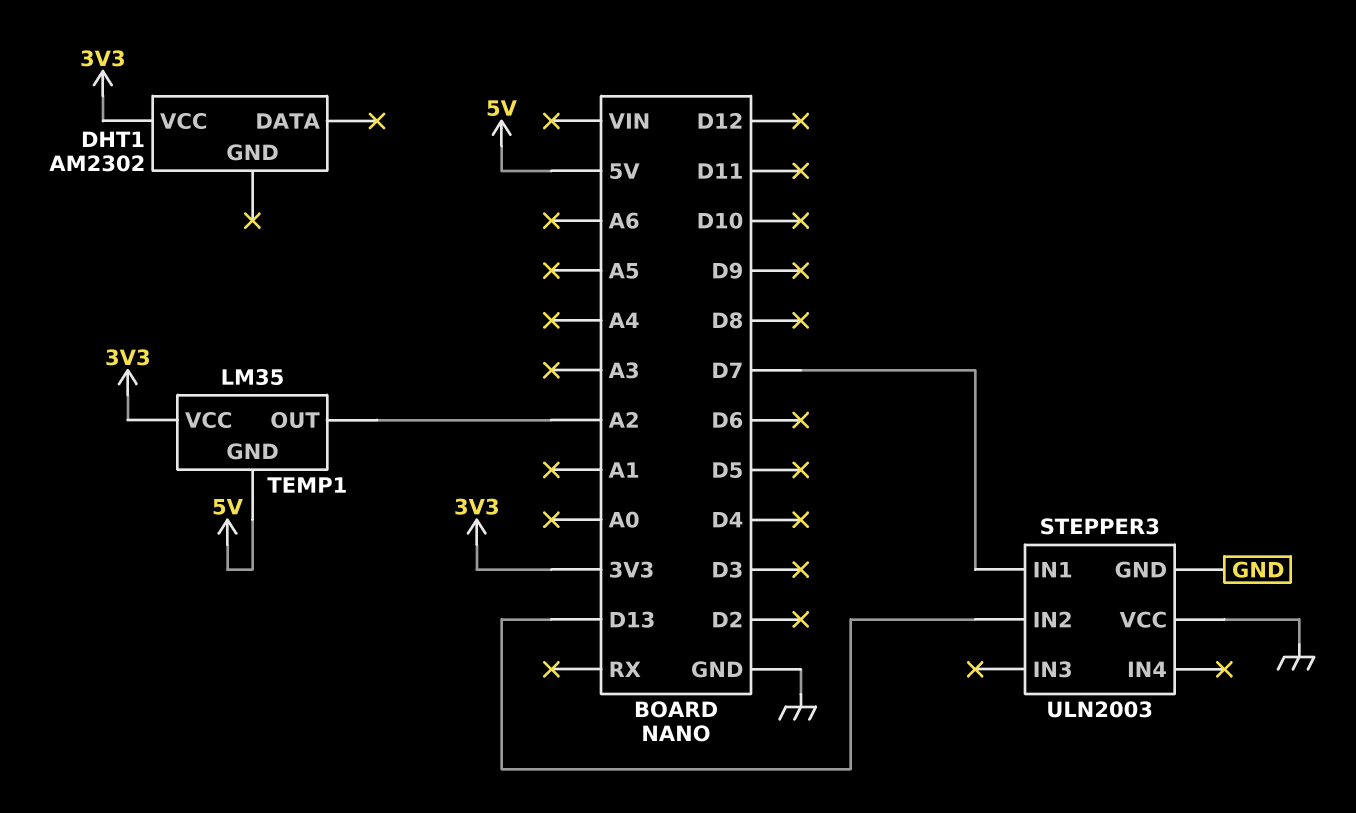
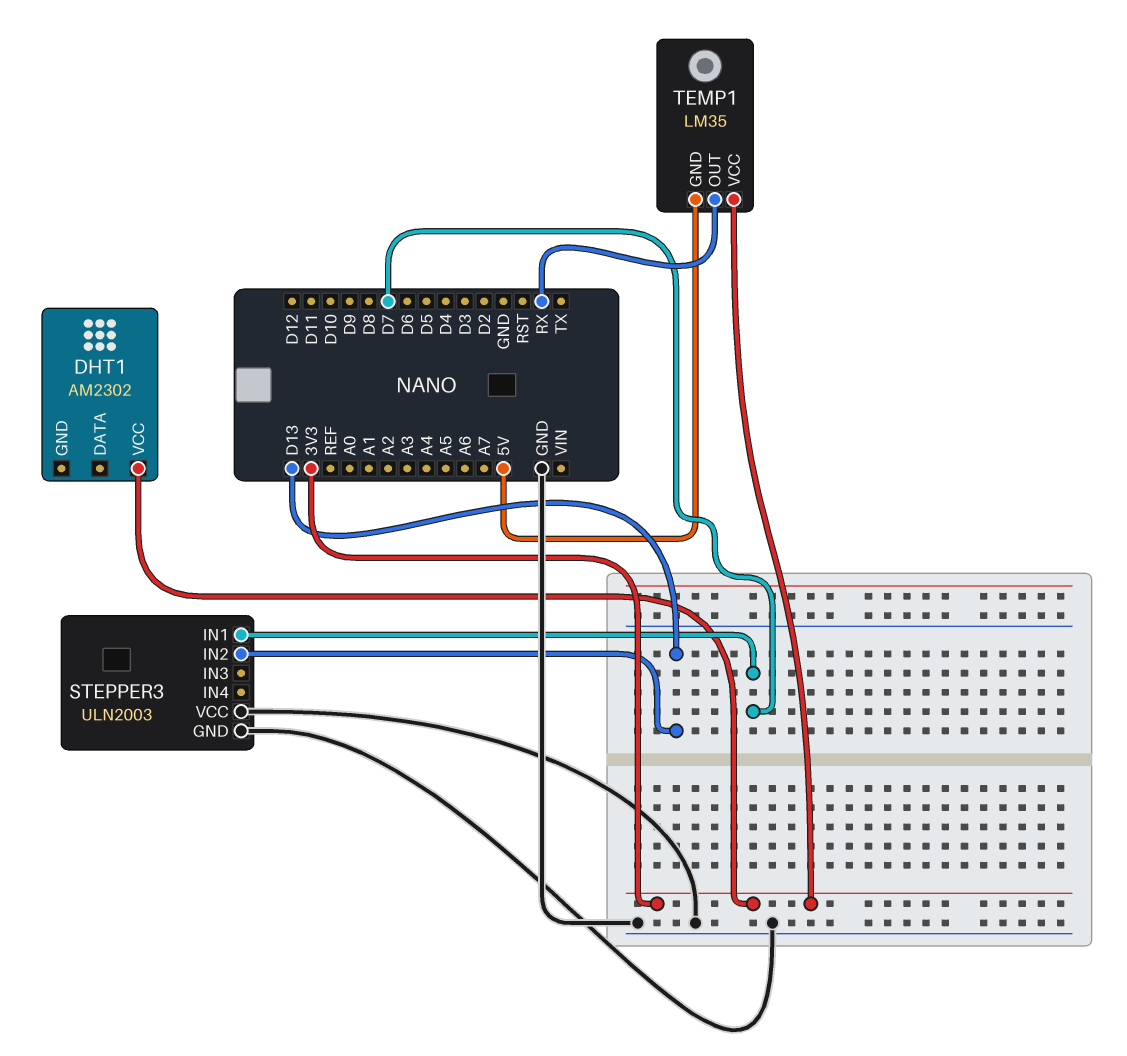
TEMP1 pin OUT: A2 -> RX

